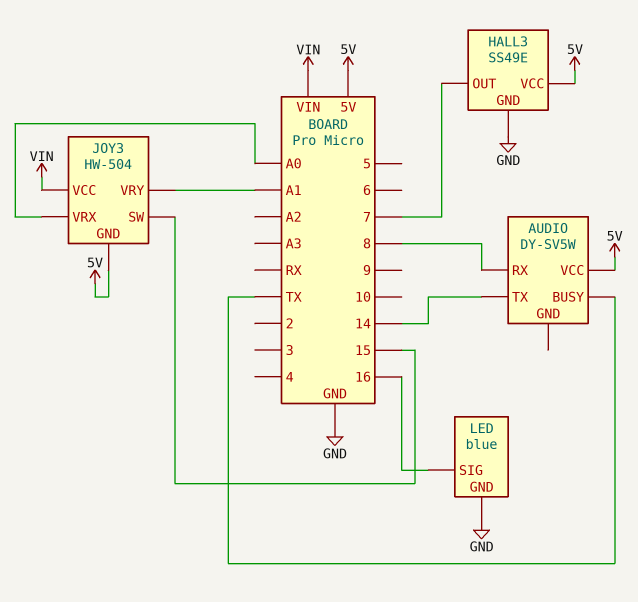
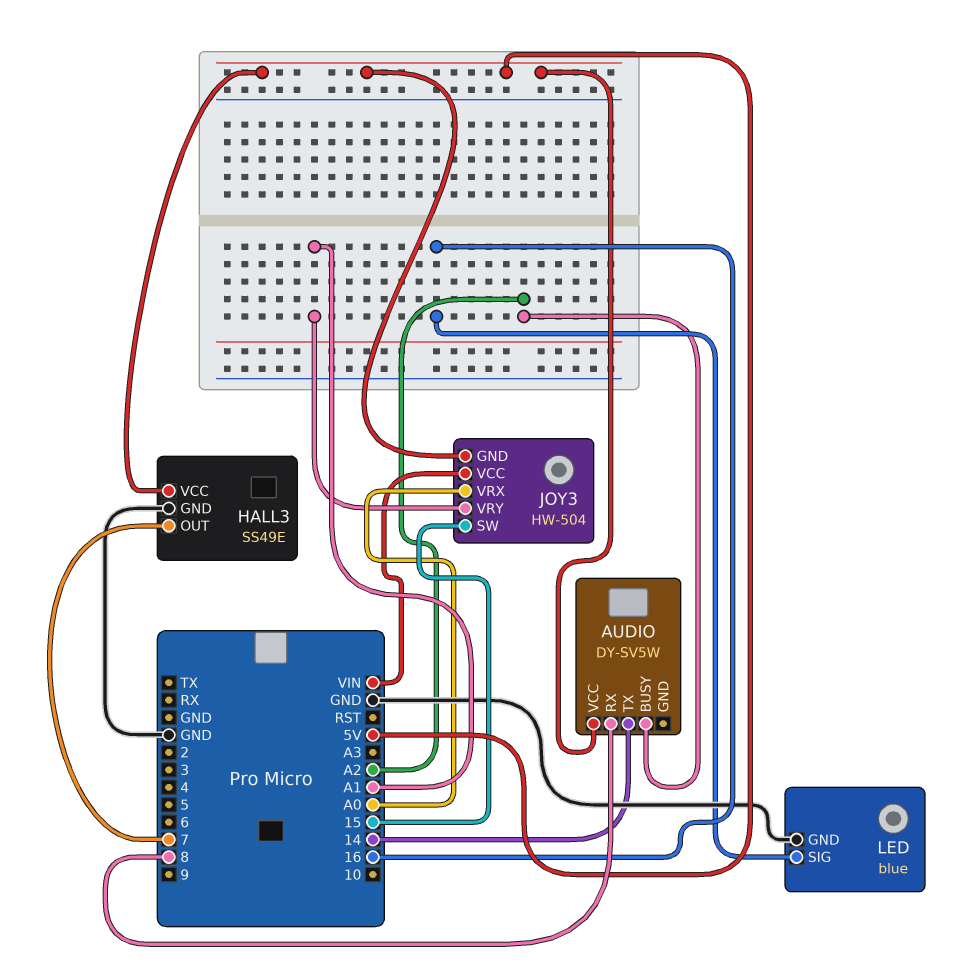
AUDIO pin BUSY: TX -> A2

